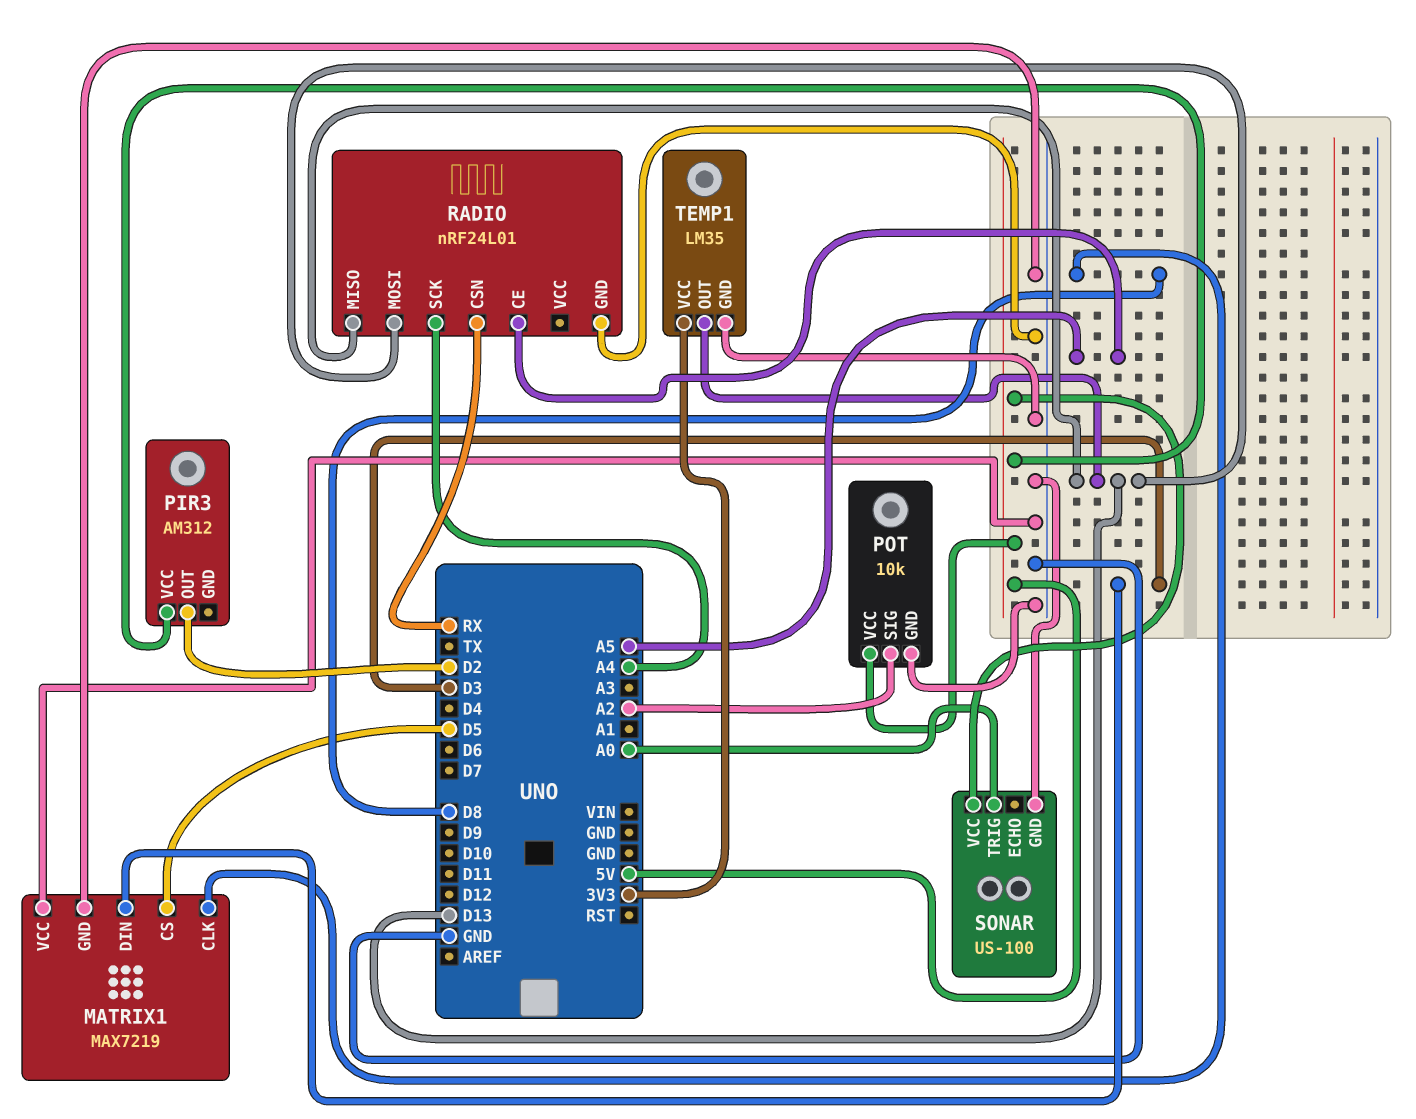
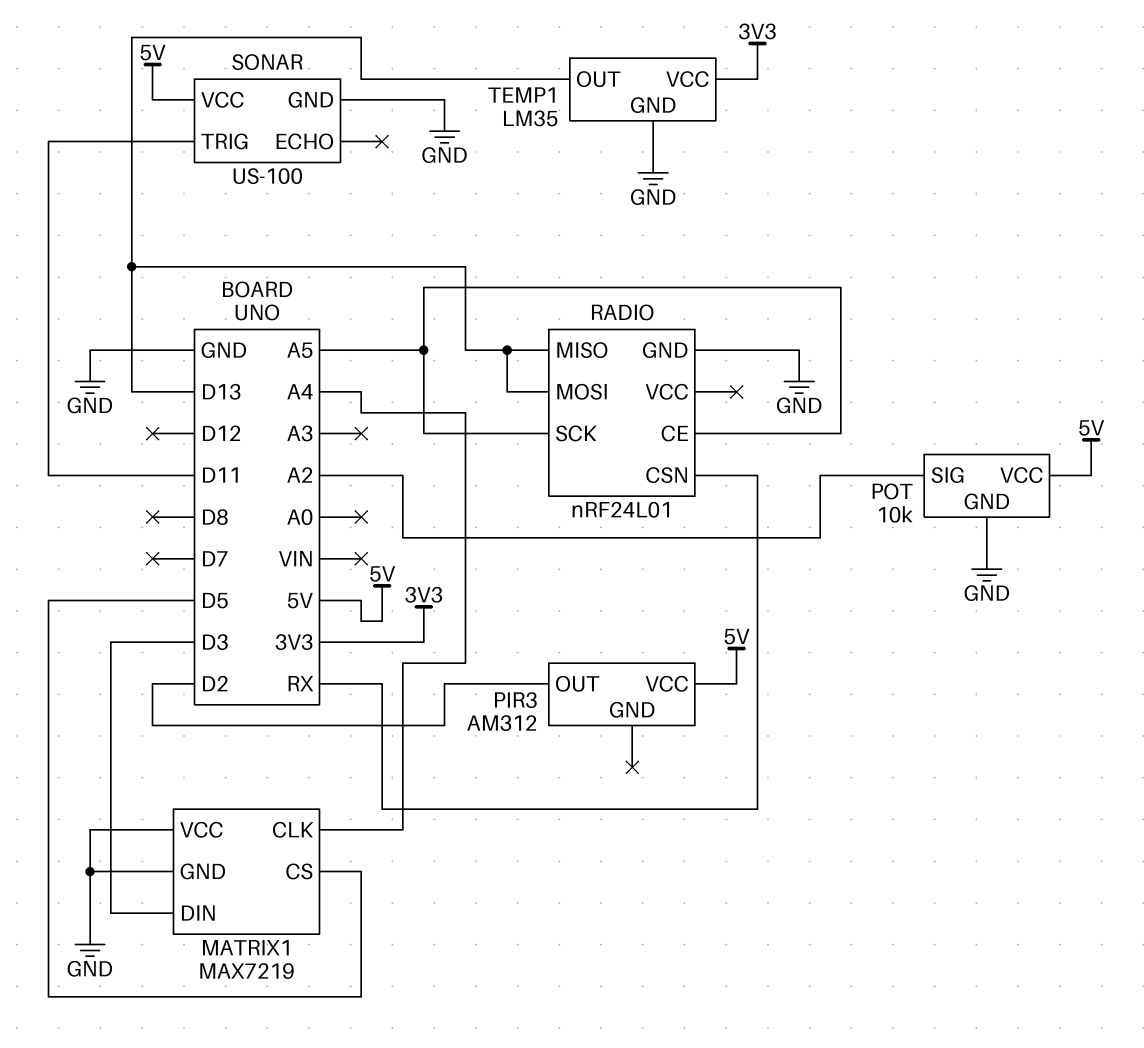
MATRIX1 pin CLK: D8 -> A4
RADIO pin SCK: A4 -> A5
SONAR pin TRIG: A0 -> D11

